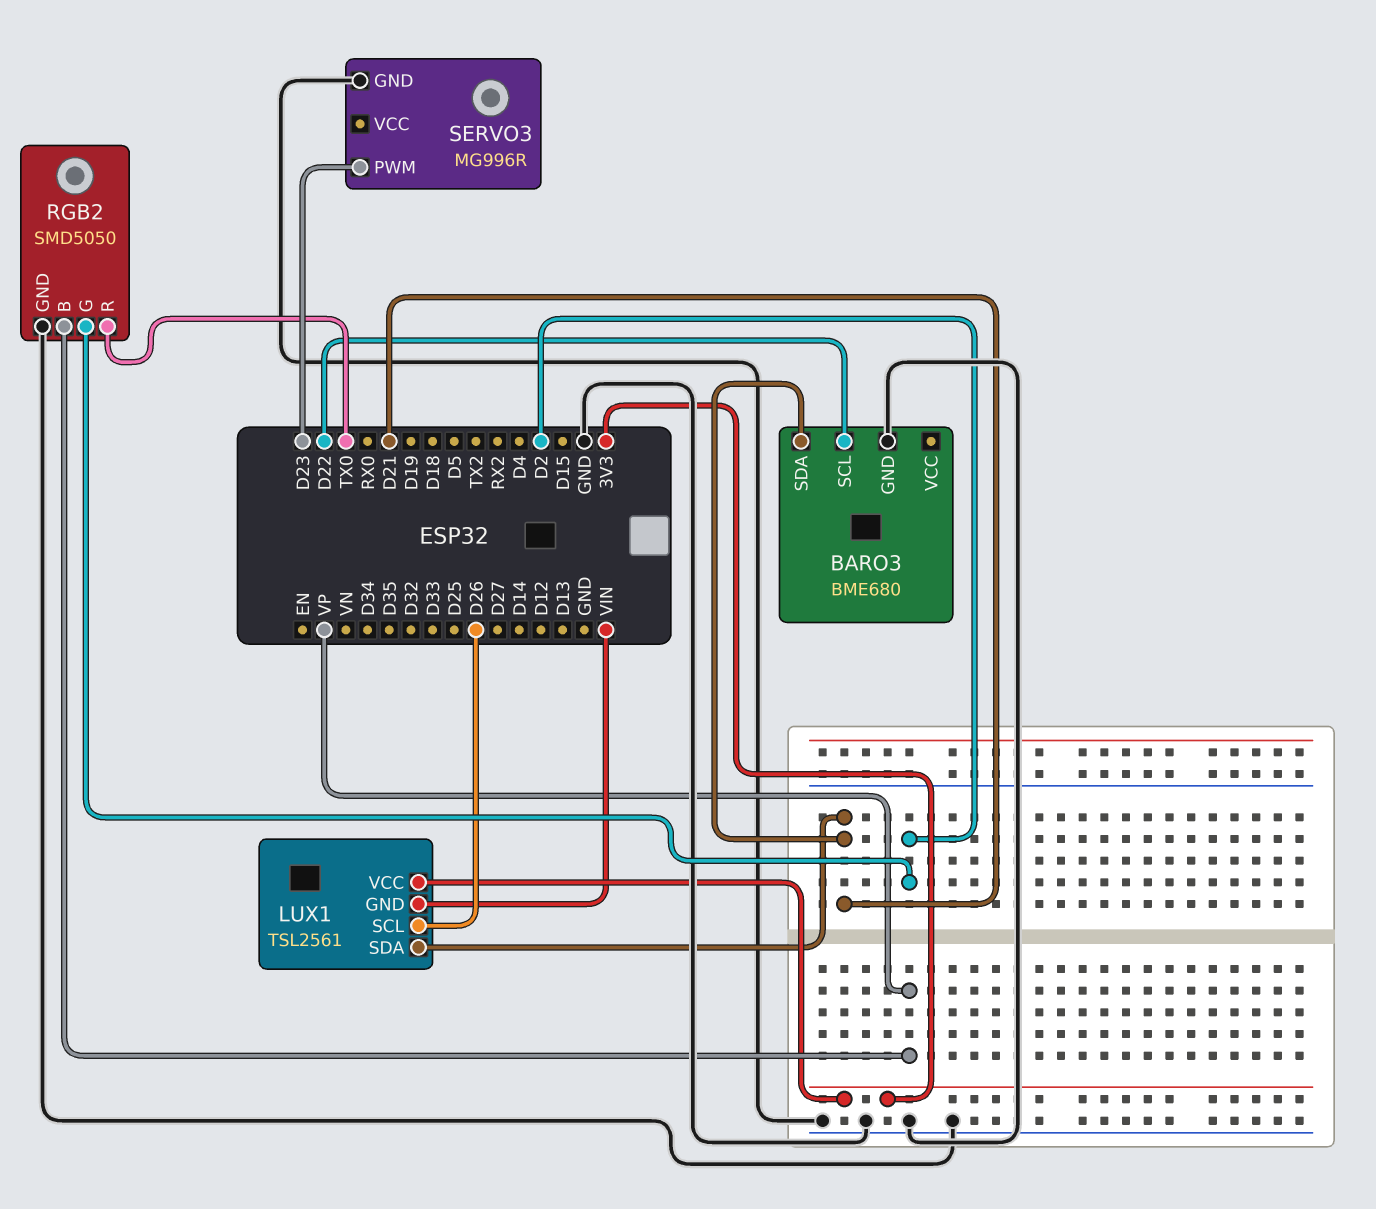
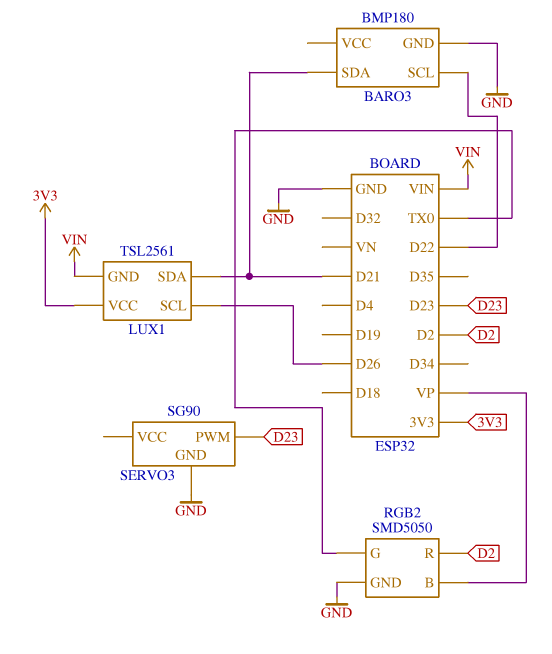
BARO3: BME680 -> BMP180
RGB2 pin G: D2 -> TX0
RGB2 pin R: TX0 -> D2
SERVO3: MG996R -> SG90

